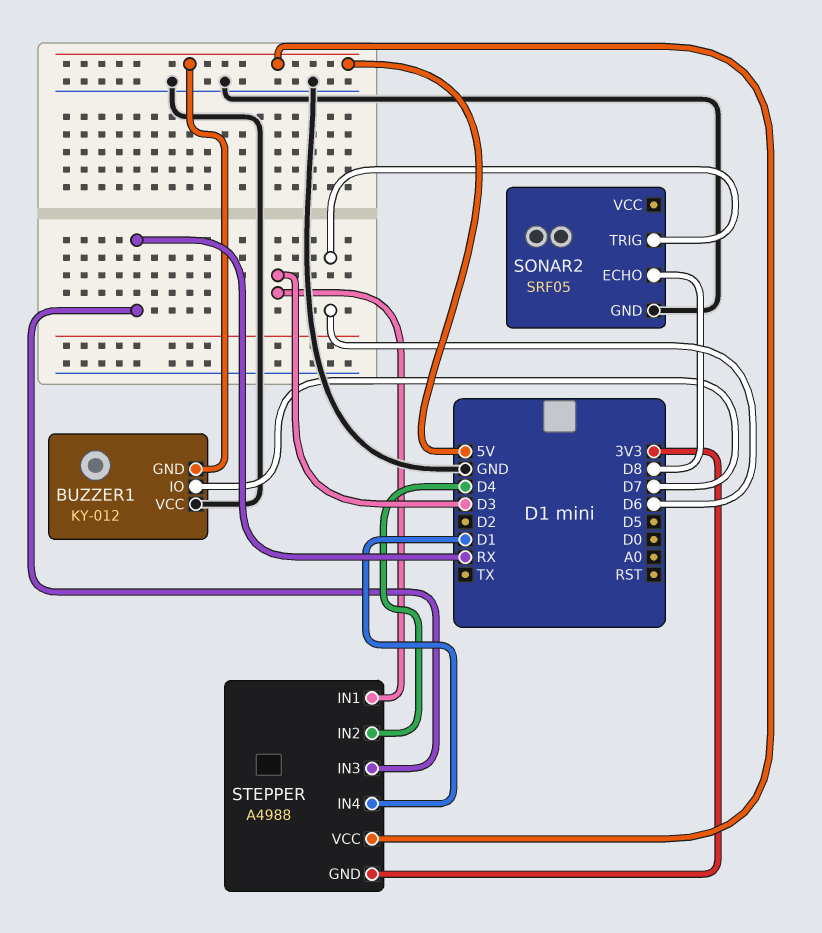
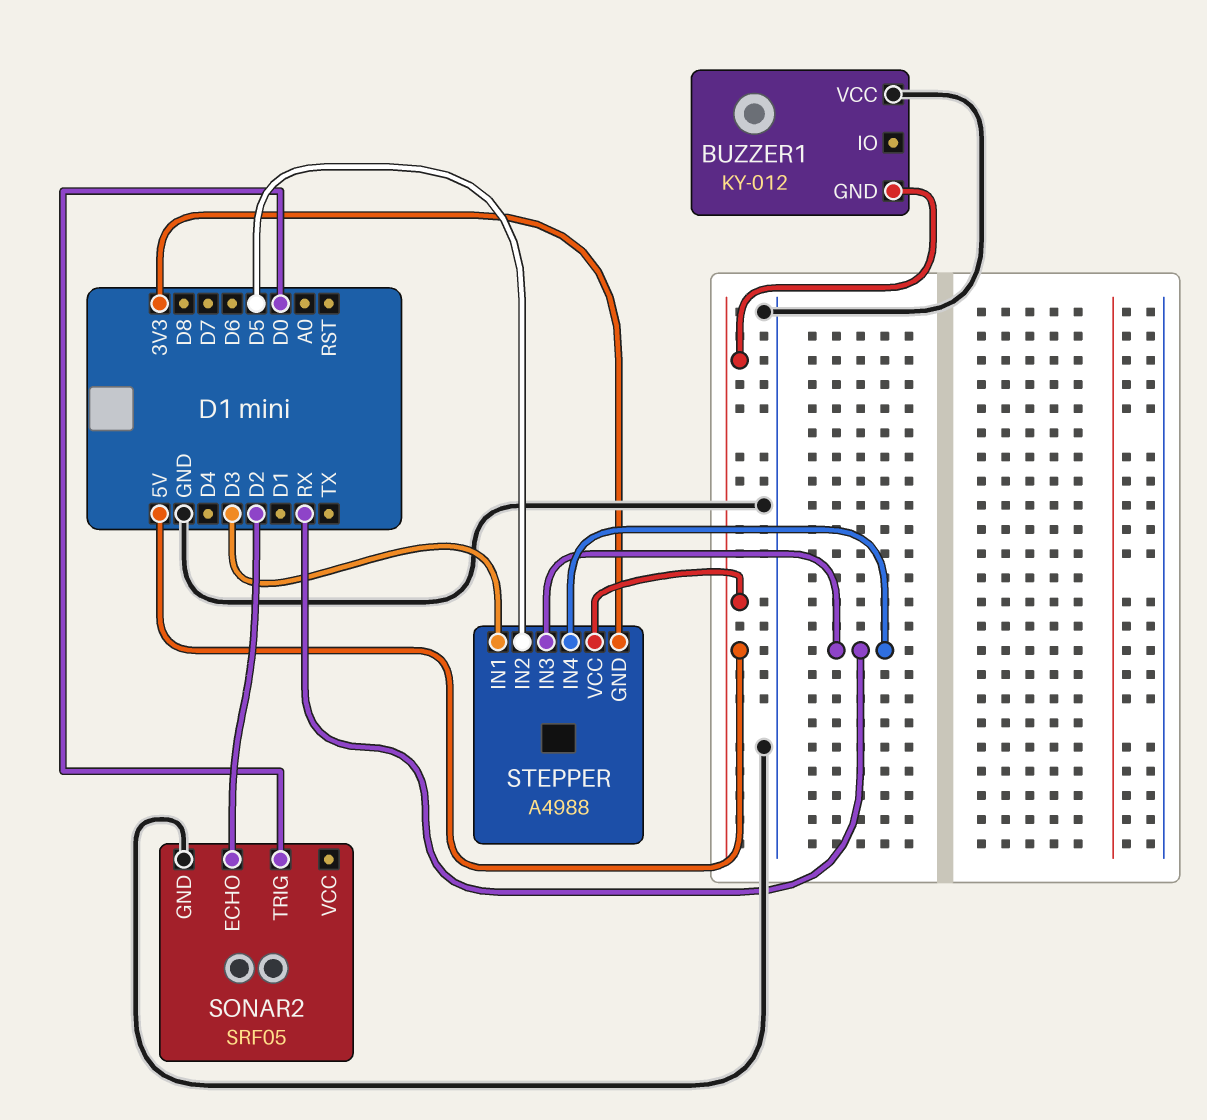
BUZZER1 pin IO: D7 -> none
SONAR2 pin ECHO: D8 -> D2
SONAR2 pin TRIG: D6 -> D0
STEPPER pin IN2: D4 -> D5
STEPPER pin IN4: D1 -> RX

